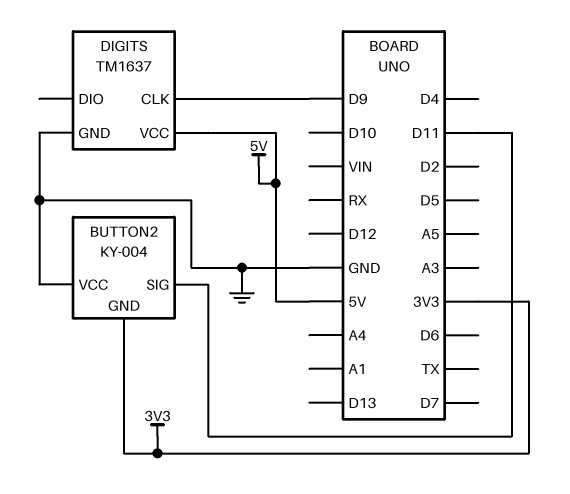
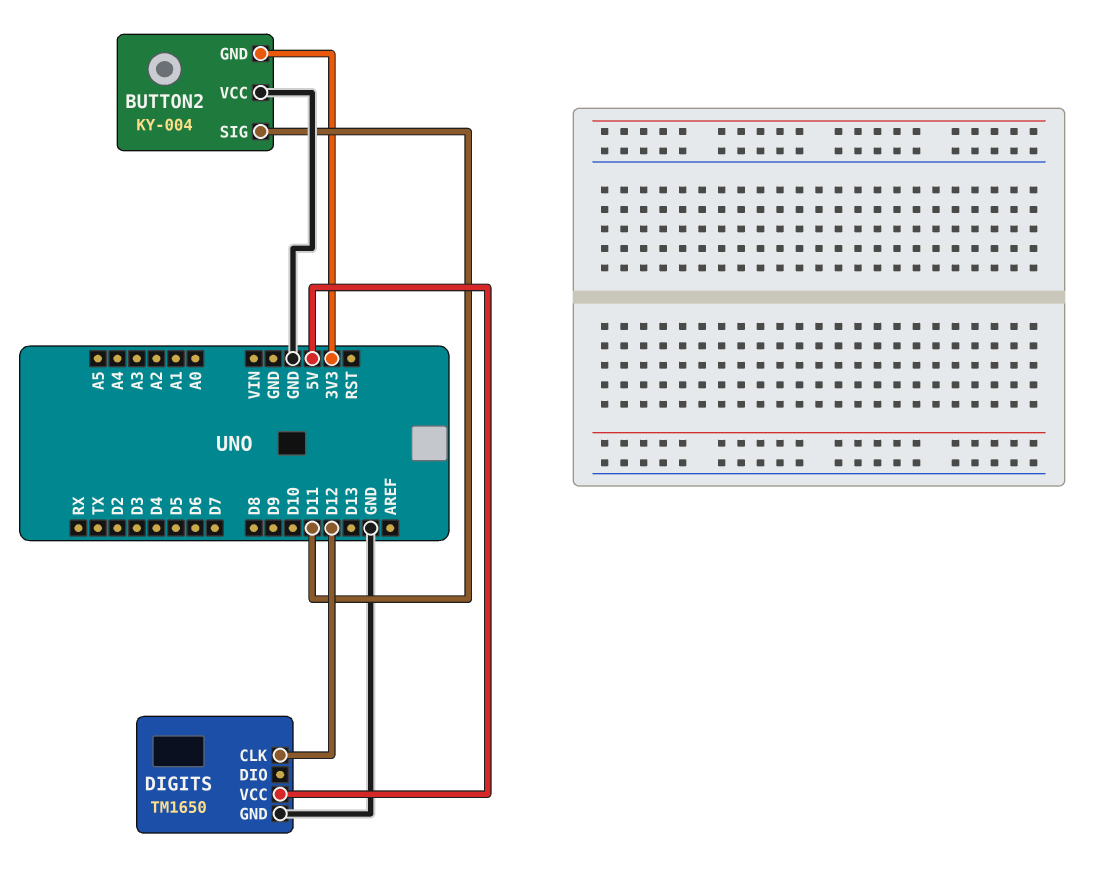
DIGITS: TM1637 -> TM1650
DIGITS pin CLK: D9 -> D12

